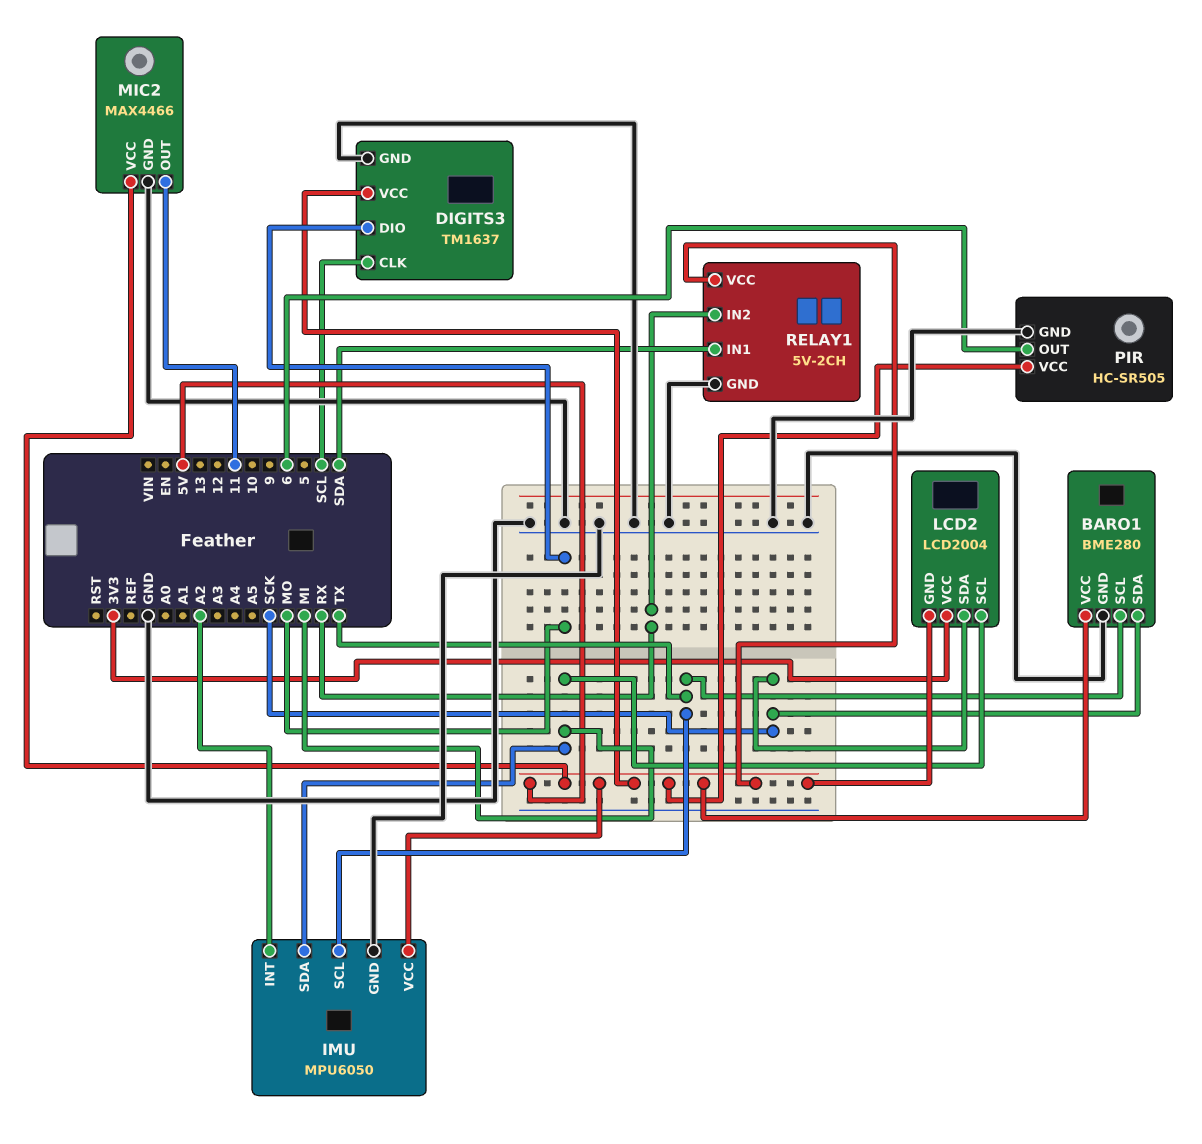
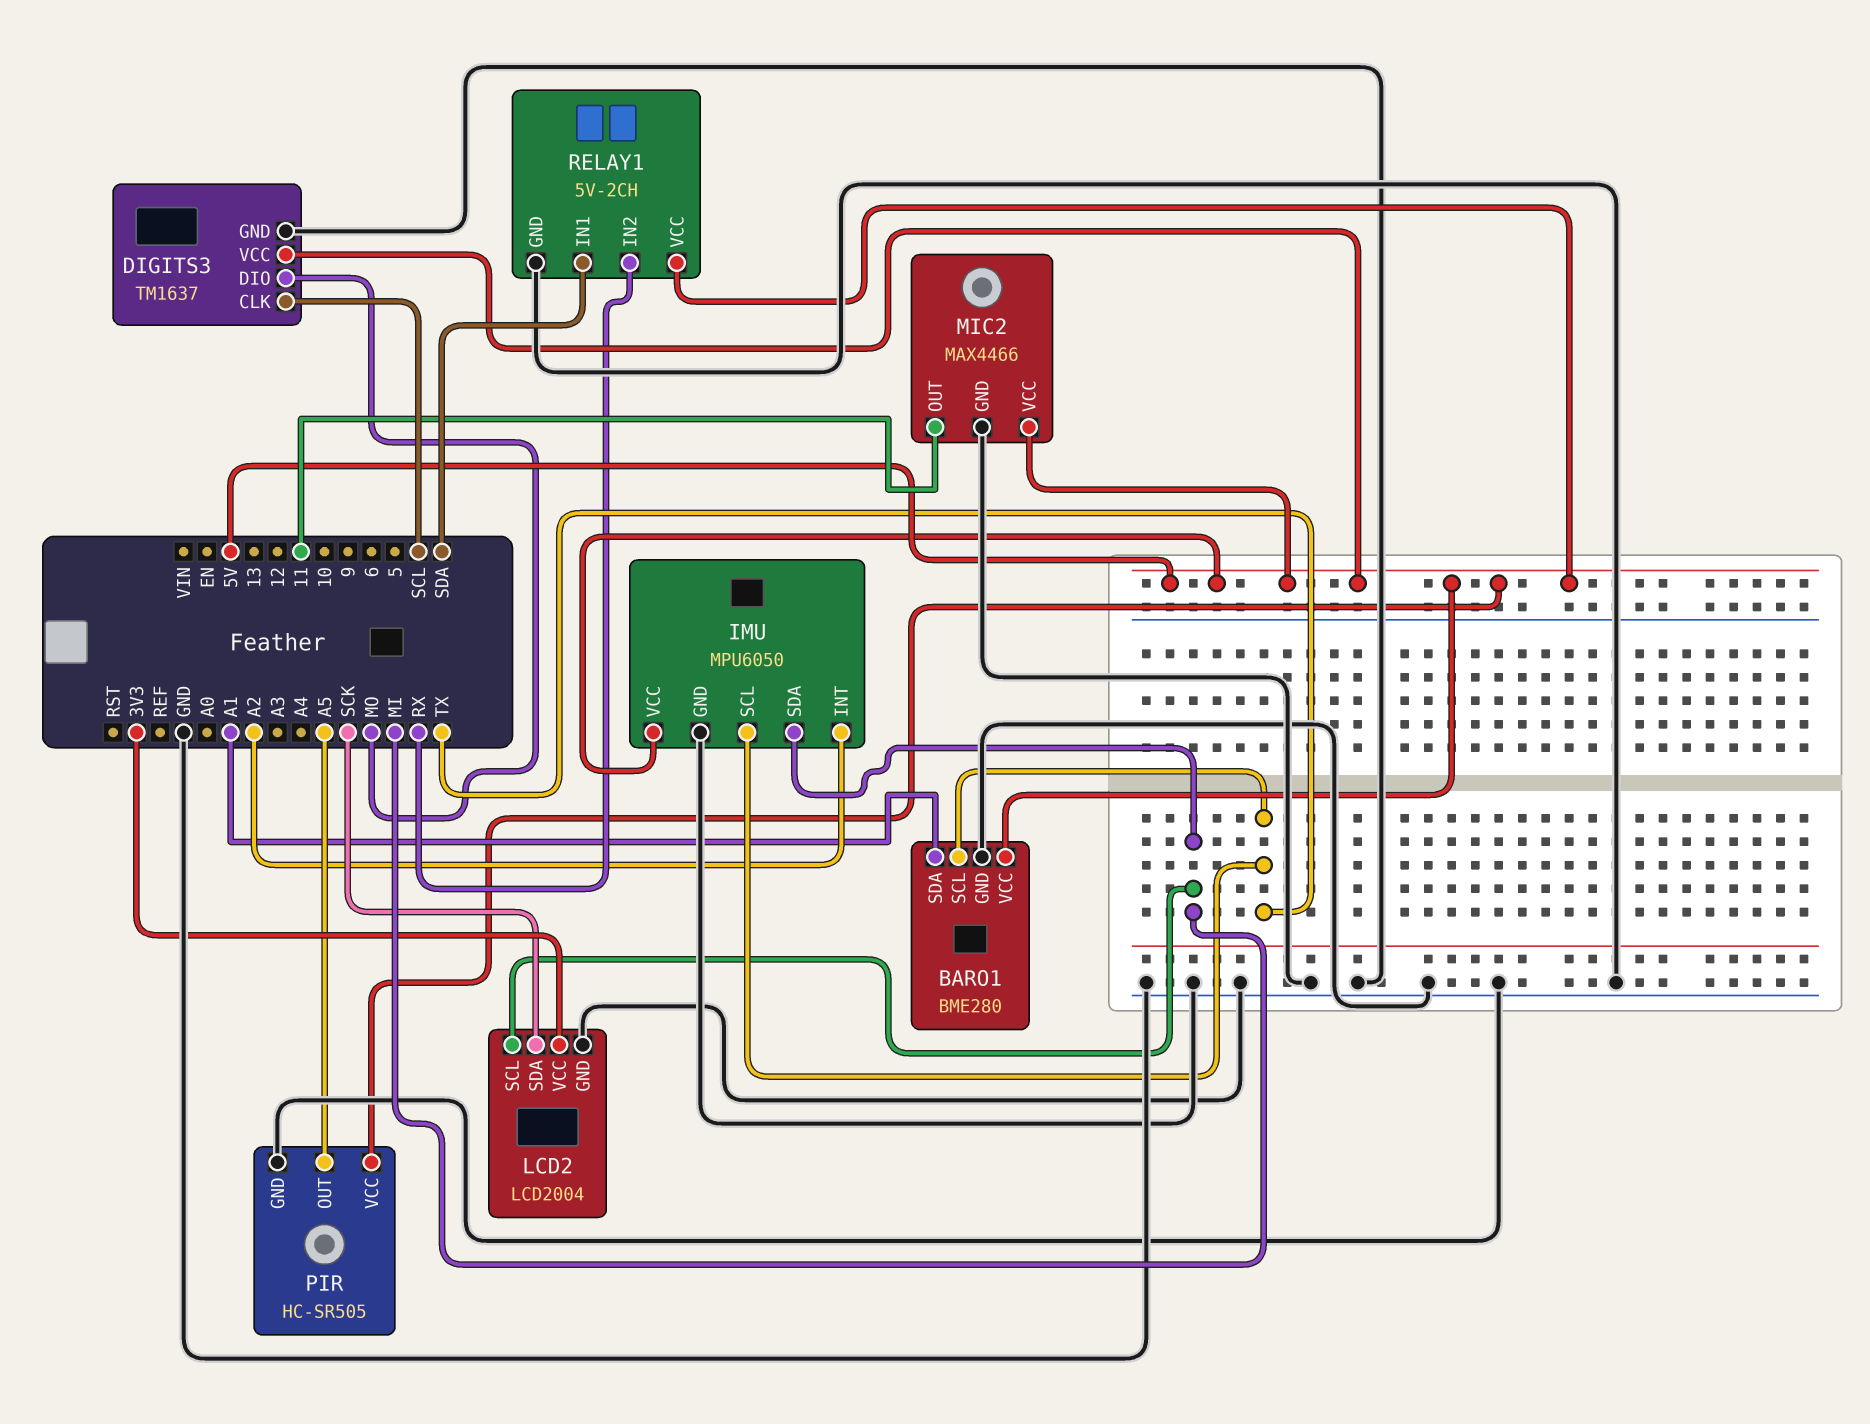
BARO1 pin SDA: SCK -> A1
LCD2 pin GND: 5V -> GND
PIR pin OUT: 6 -> A5

